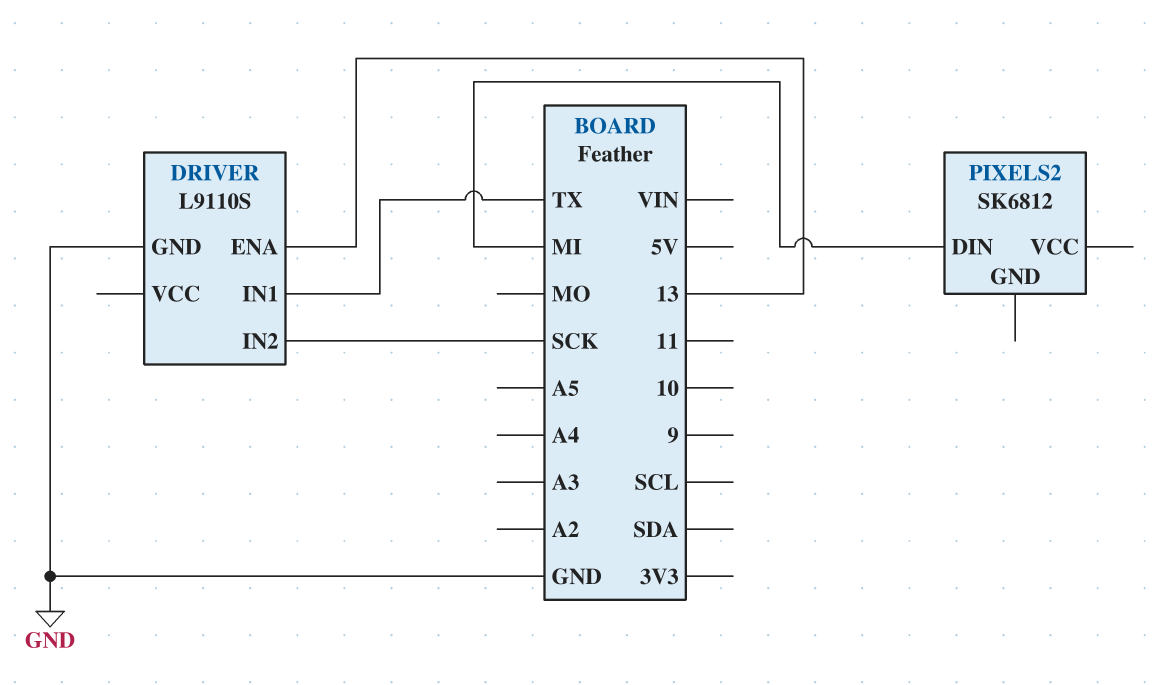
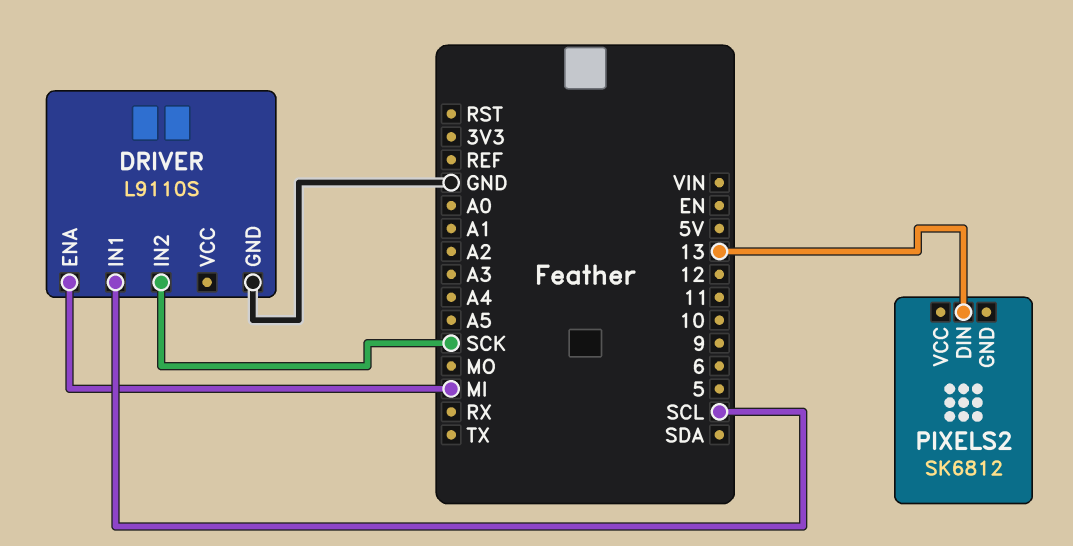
DRIVER pin ENA: 13 -> MI
DRIVER pin IN1: TX -> SCL
PIXELS2 pin DIN: MI -> 13

